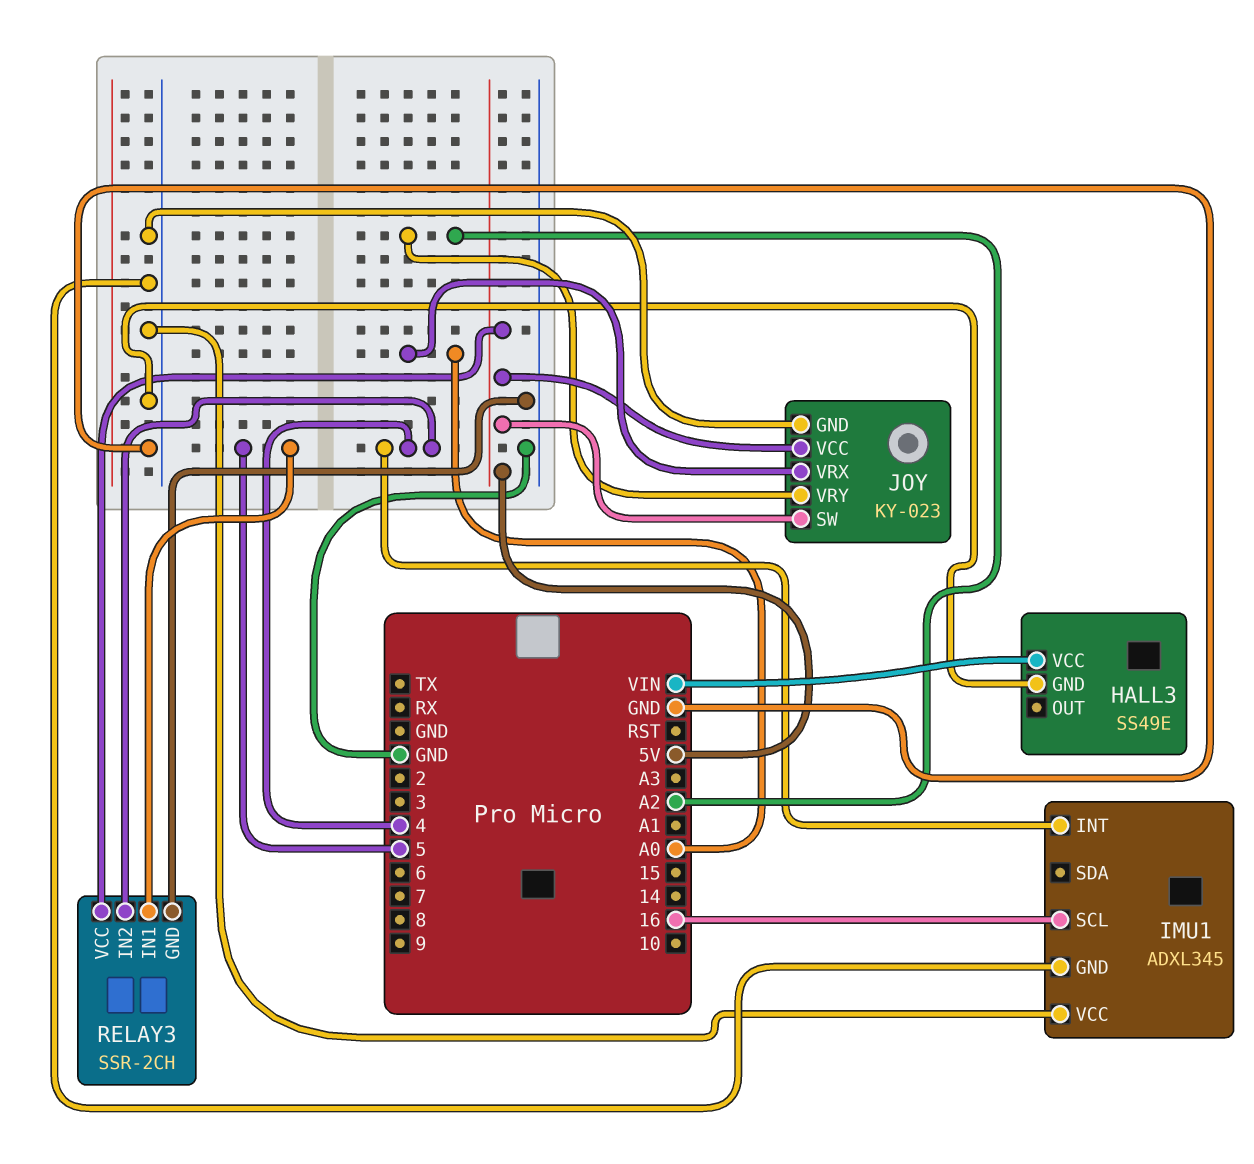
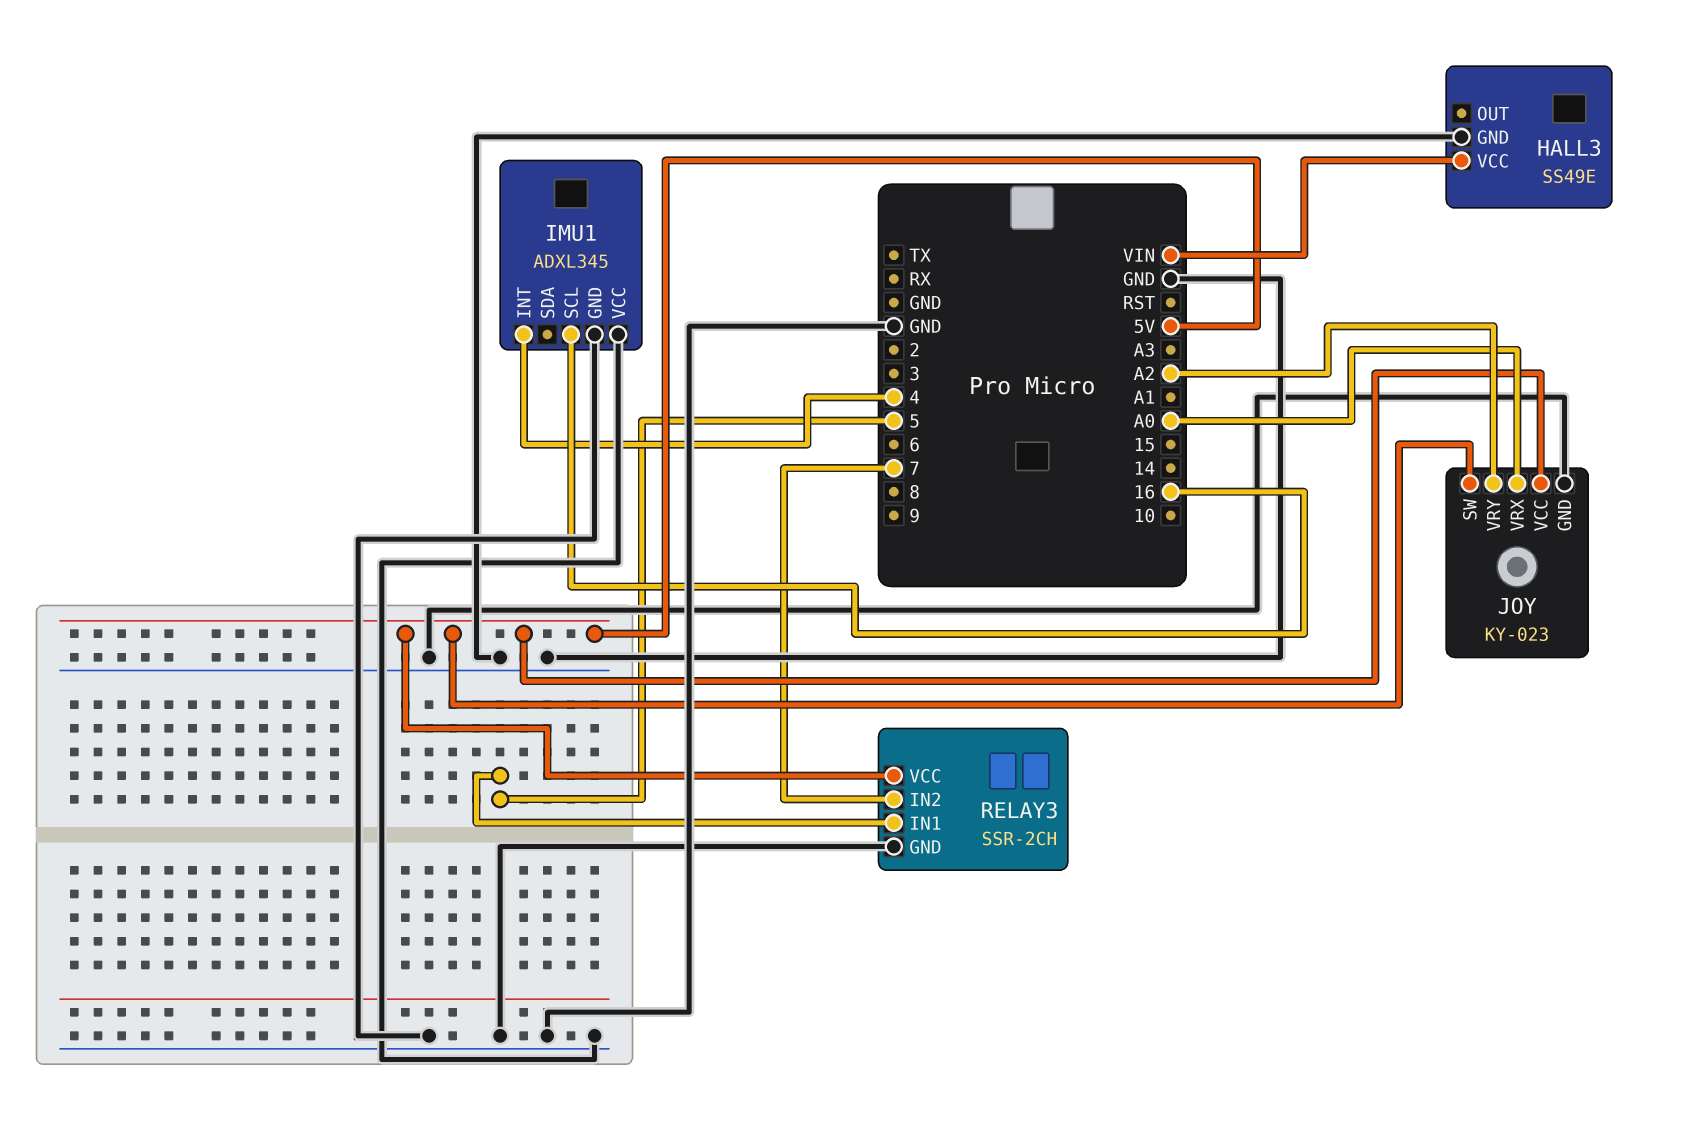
RELAY3 pin IN2: 4 -> 7

